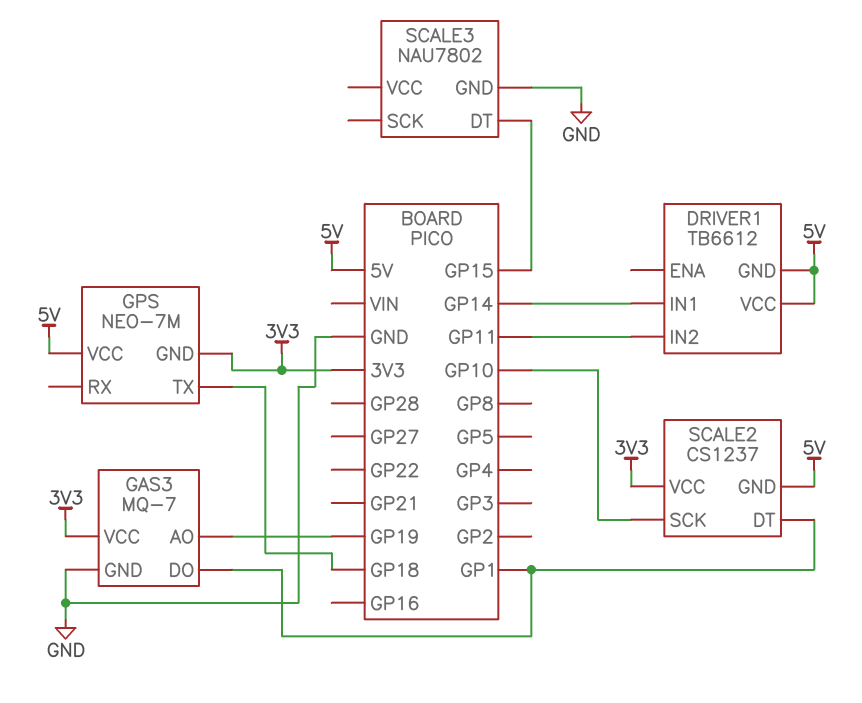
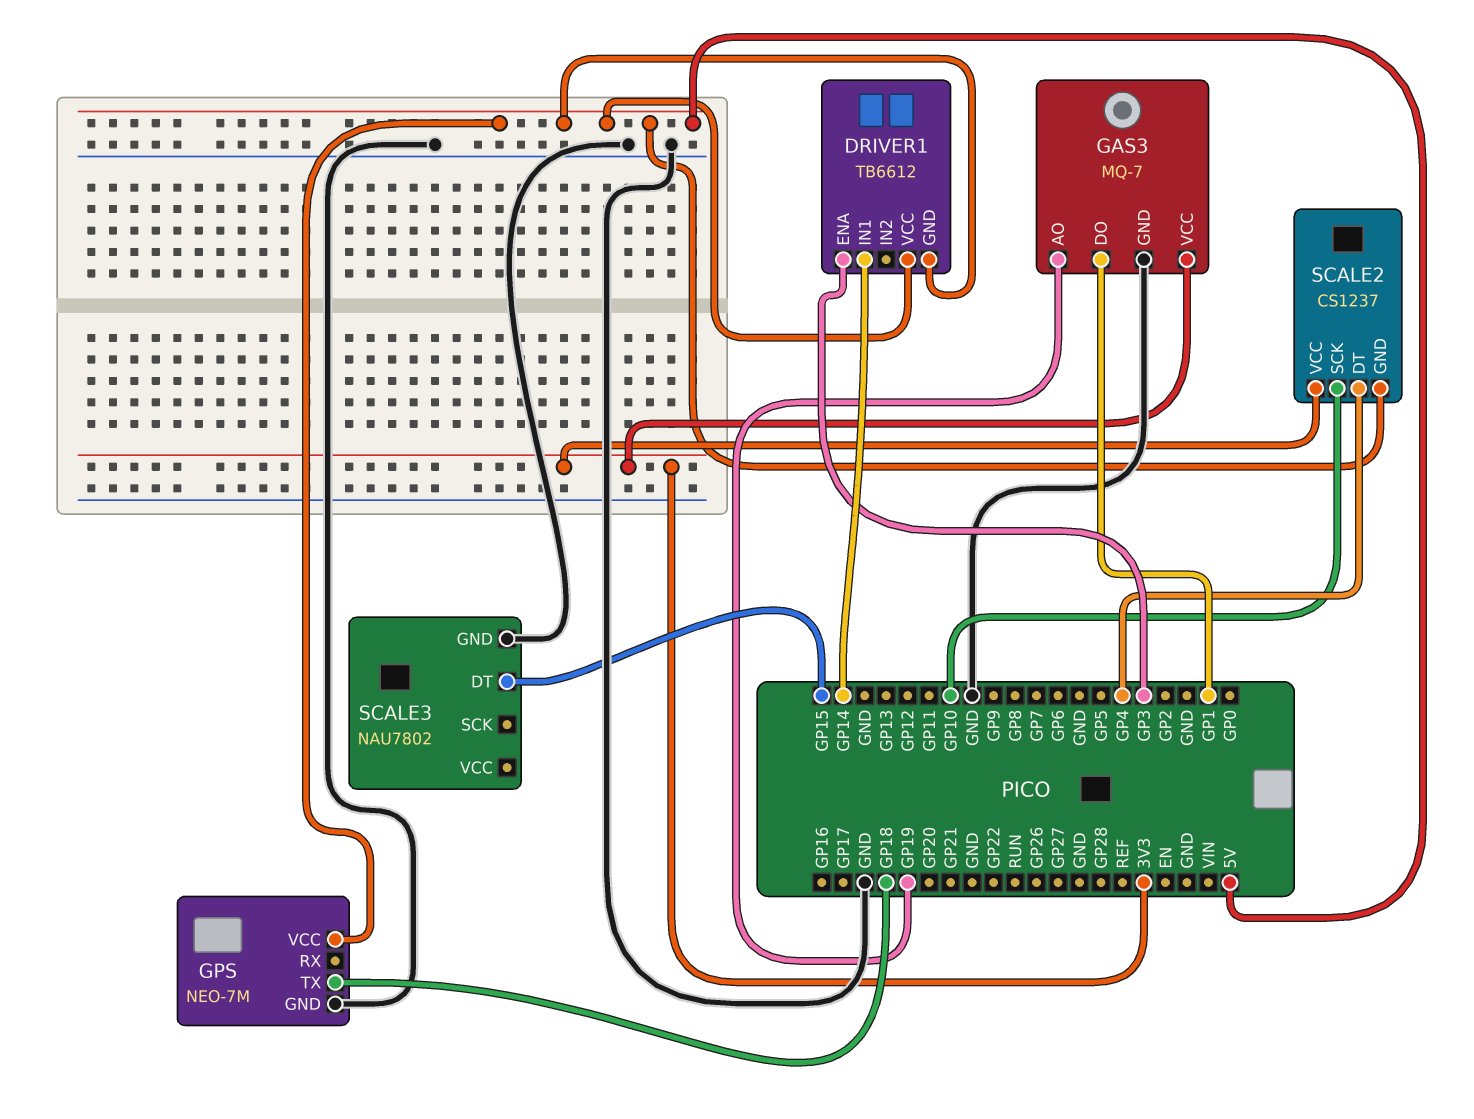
DRIVER1 pin ENA: none -> GP3
DRIVER1 pin IN2: GP11 -> none
GPS pin GND: 3V3 -> GND
SCALE2 pin DT: GP1 -> GP4

